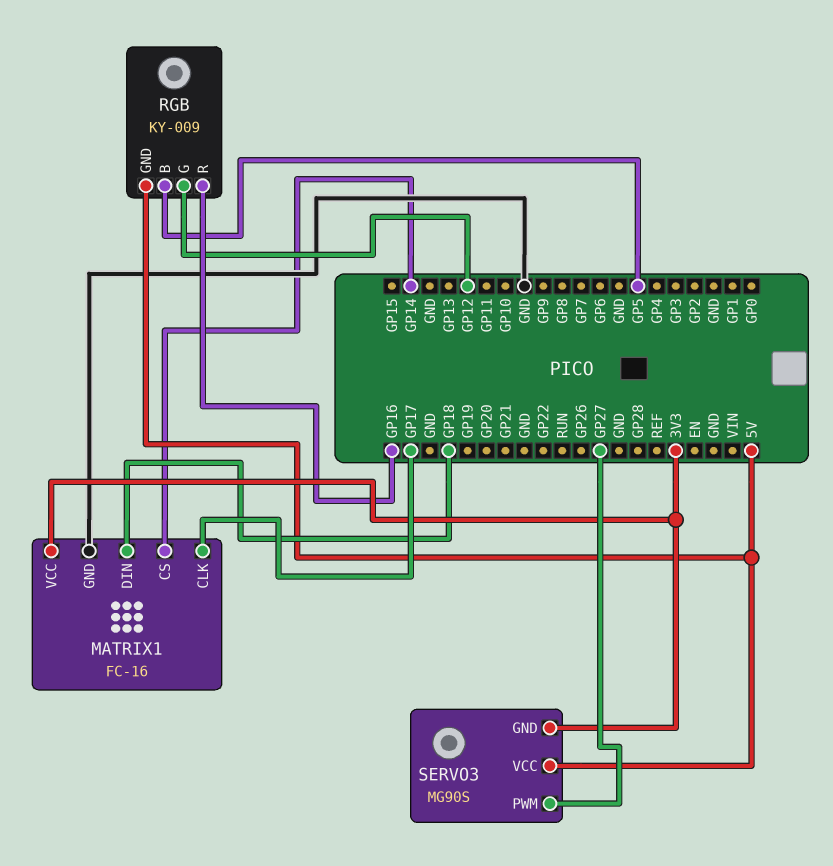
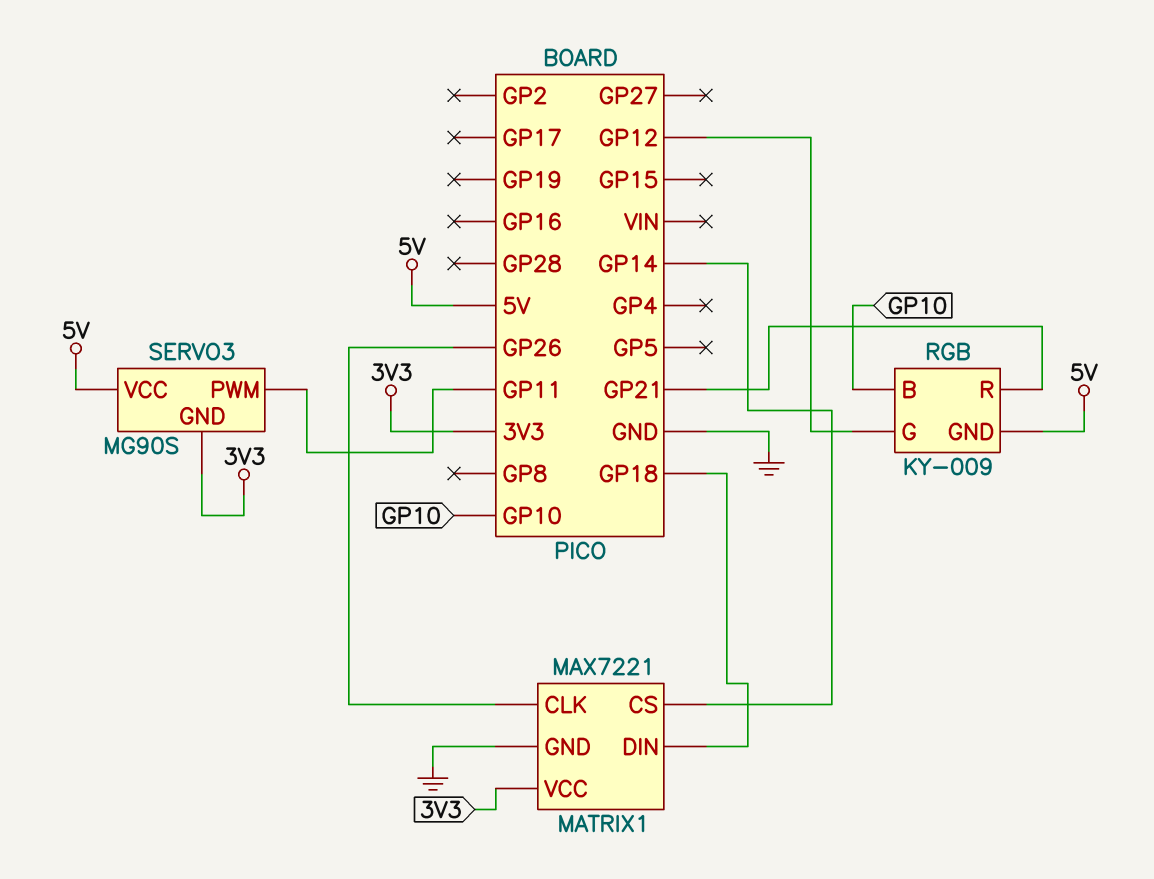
MATRIX1: FC-16 -> MAX7221
MATRIX1 pin CLK: GP17 -> GP26
RGB pin B: GP5 -> GP10
RGB pin R: GP16 -> GP21
SERVO3 pin PWM: GP27 -> GP11

